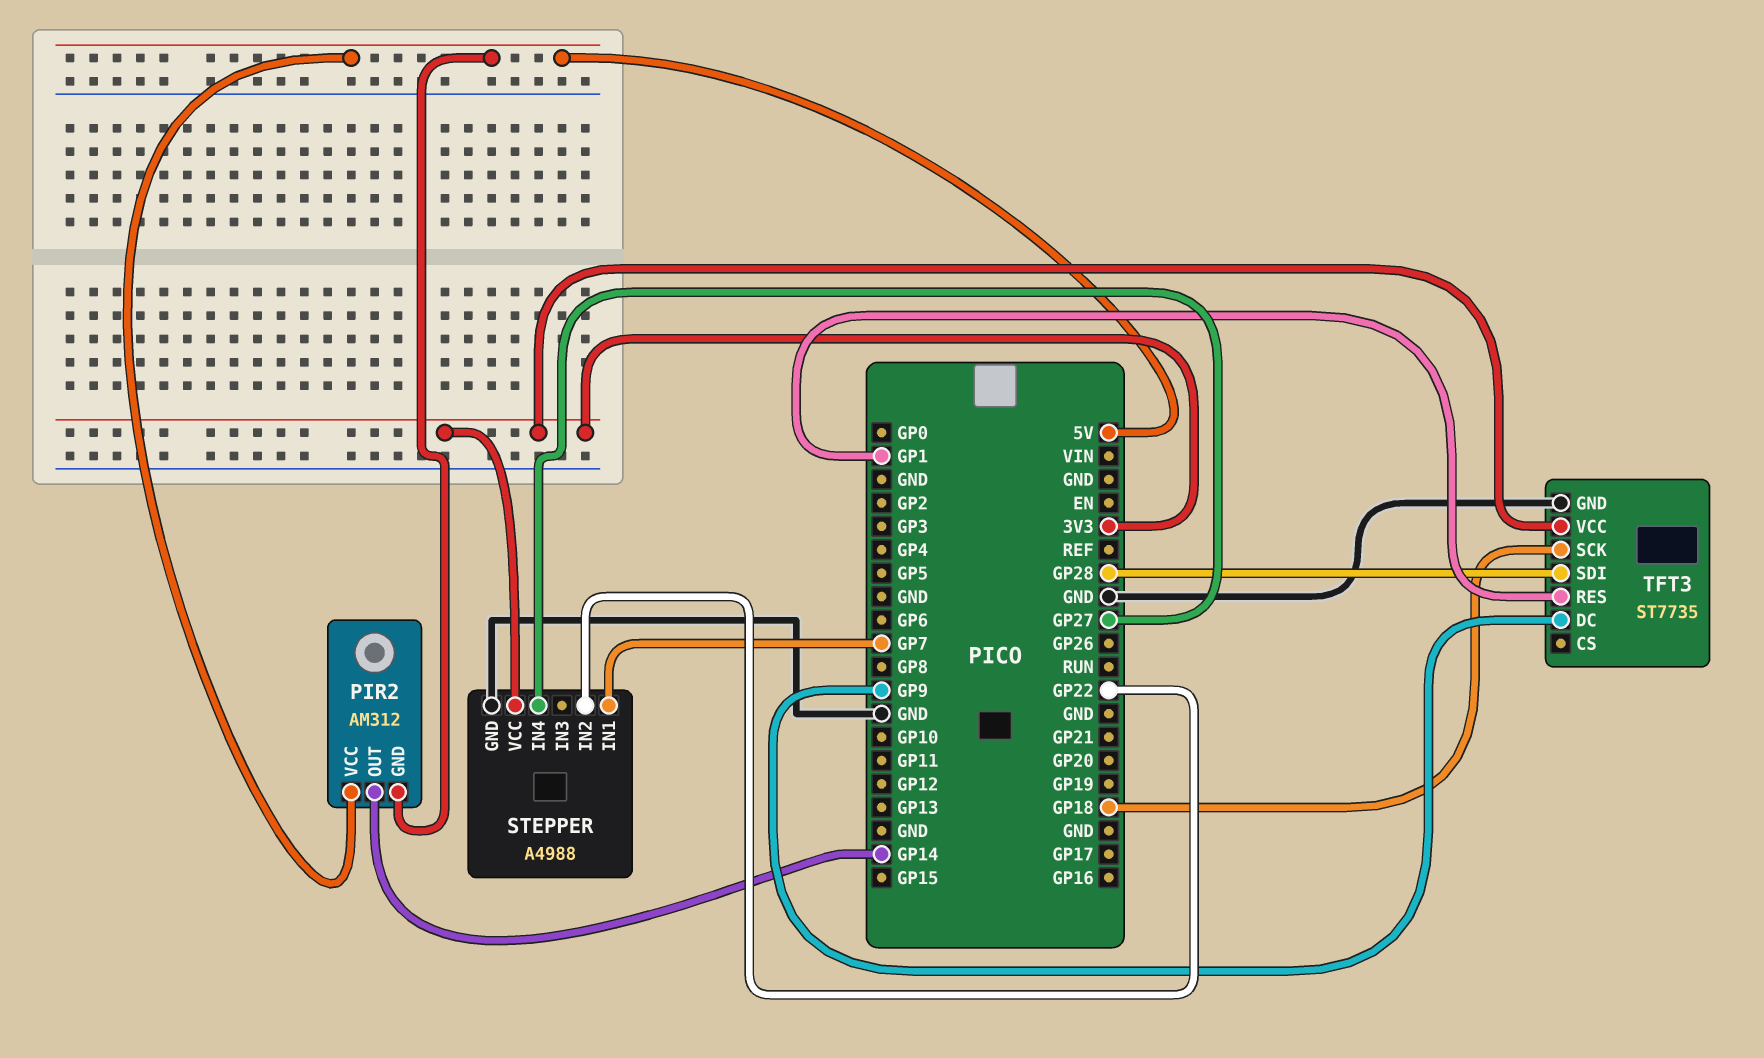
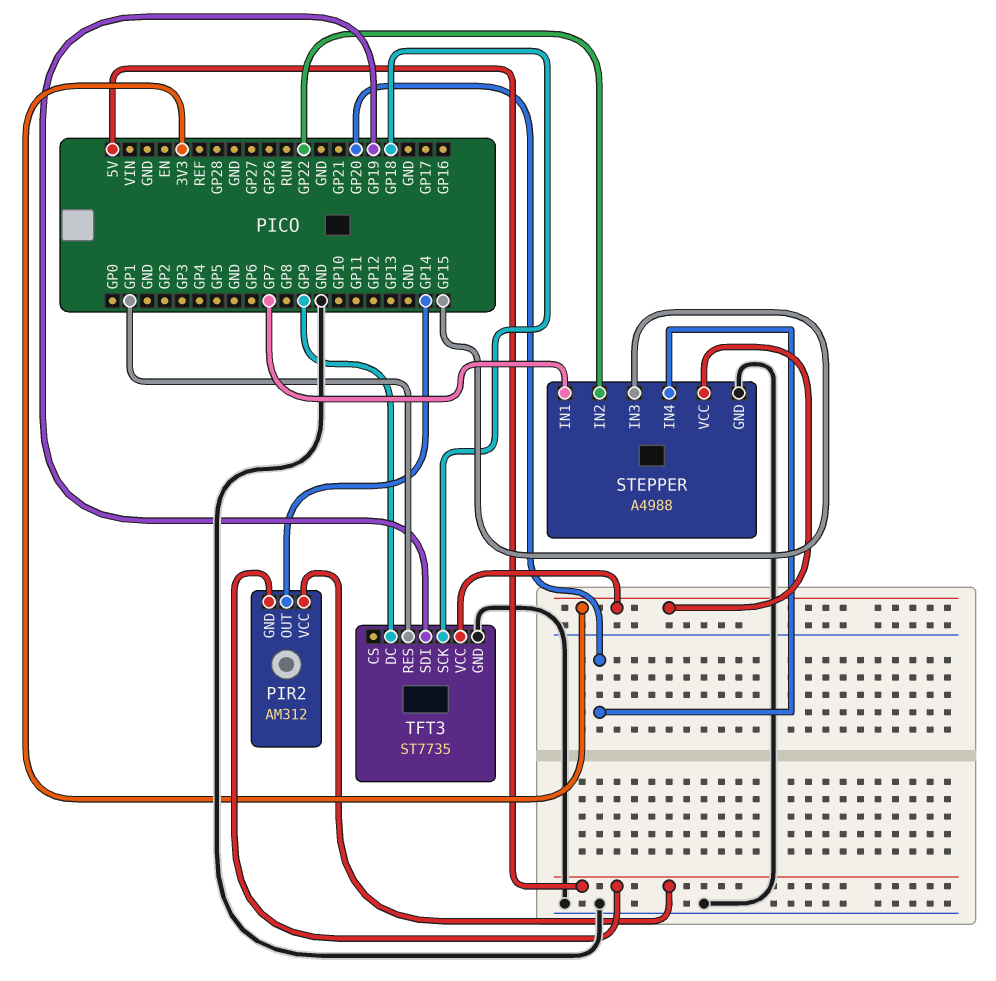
STEPPER pin IN3: none -> GP15
STEPPER pin IN4: GP27 -> GP20
TFT3 pin SDI: GP28 -> GP19

